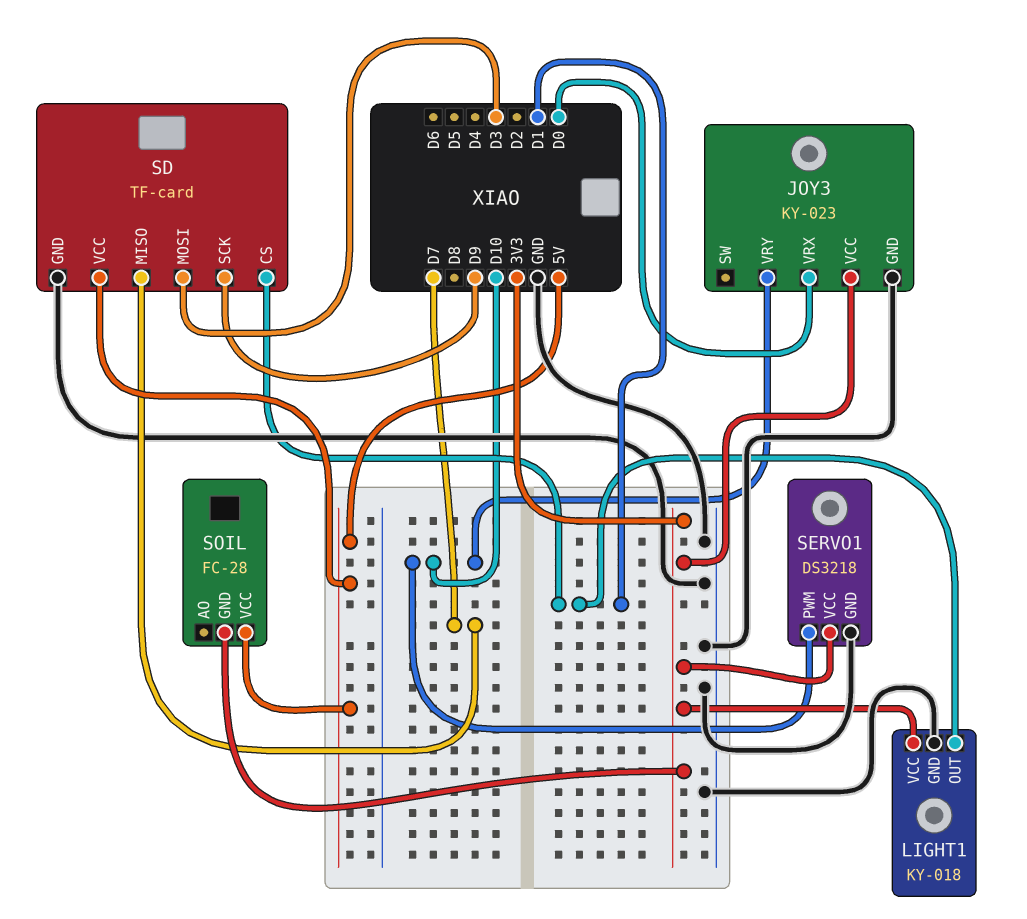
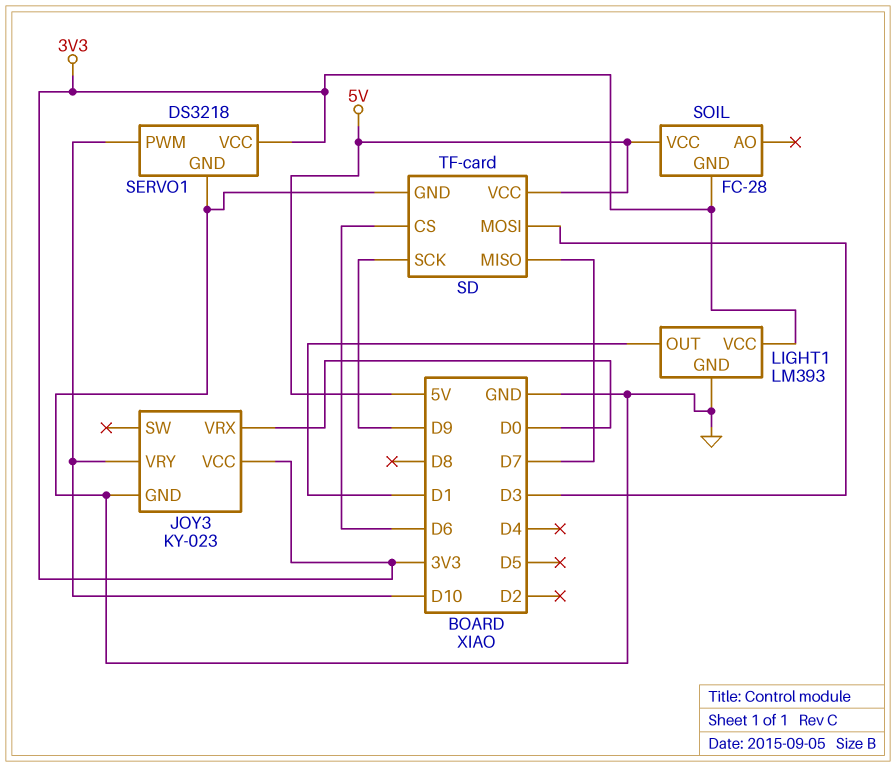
LIGHT1: KY-018 -> LM393
SD pin CS: D1 -> D6

